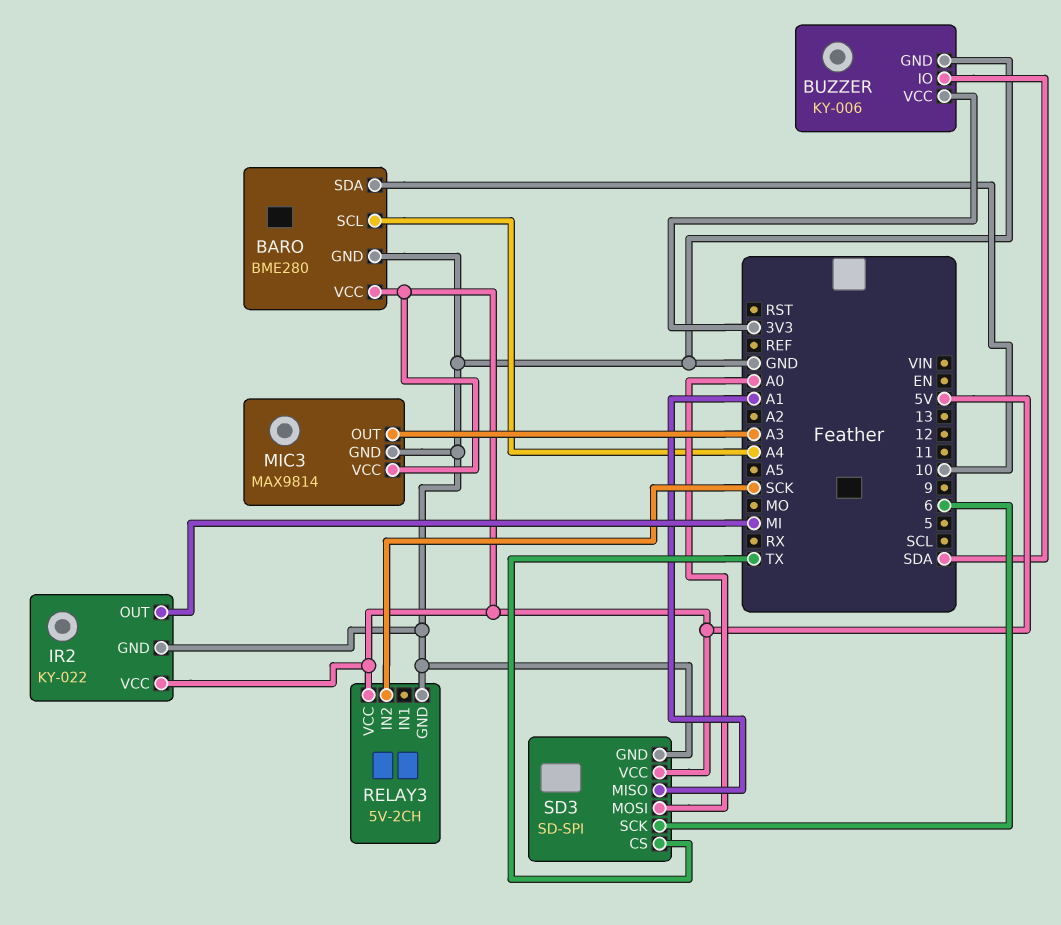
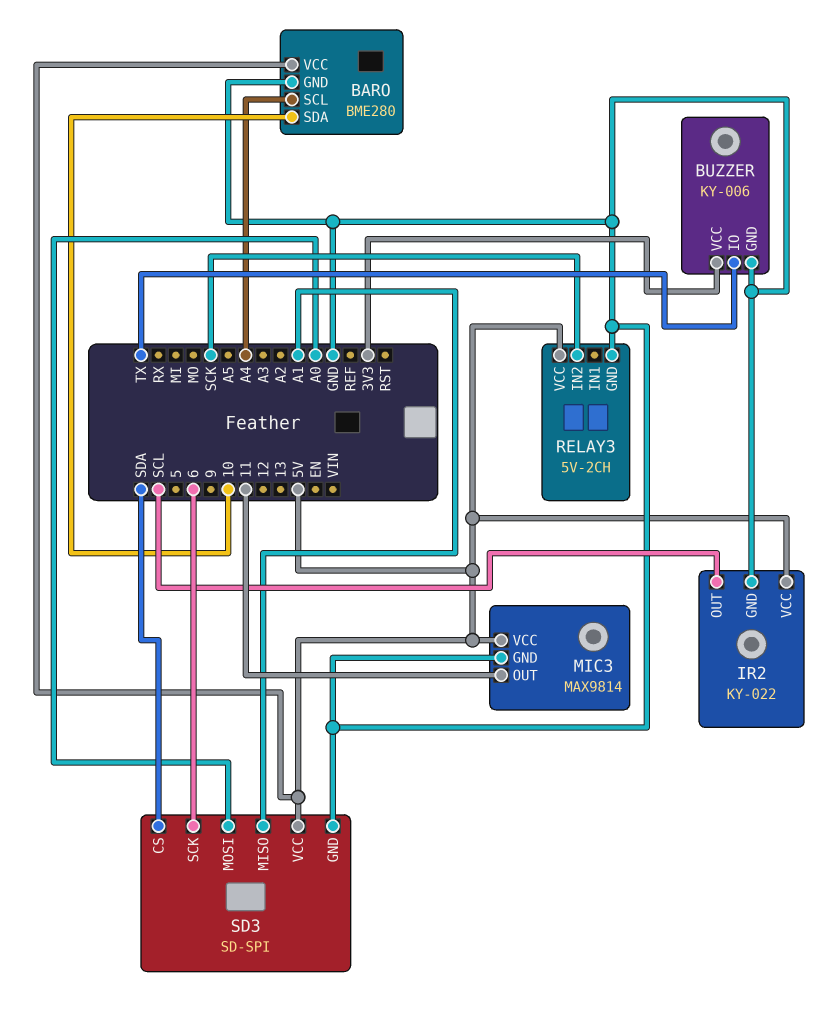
BUZZER pin IO: SDA -> TX
IR2 pin OUT: MI -> SCL
MIC3 pin OUT: A3 -> 11
SD3 pin CS: TX -> SDA

